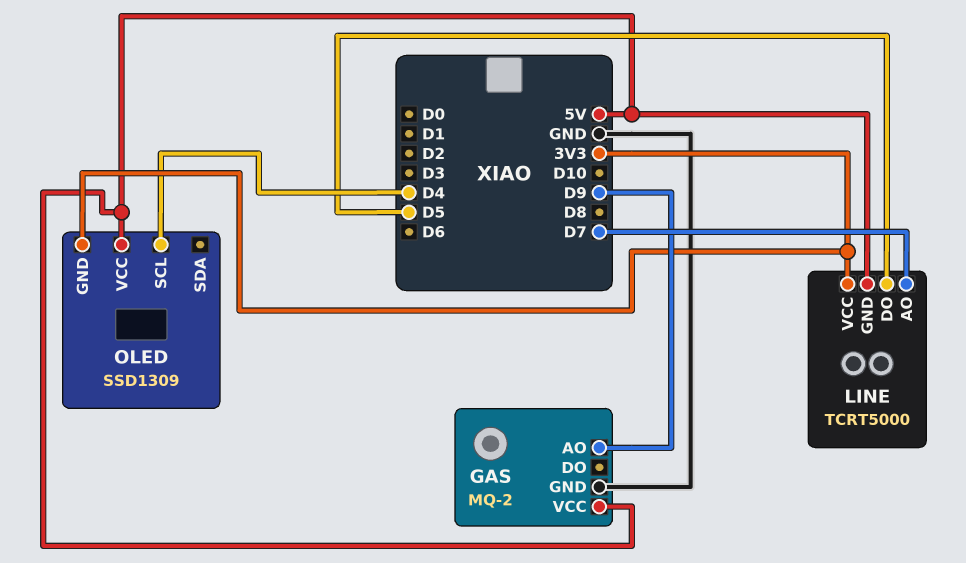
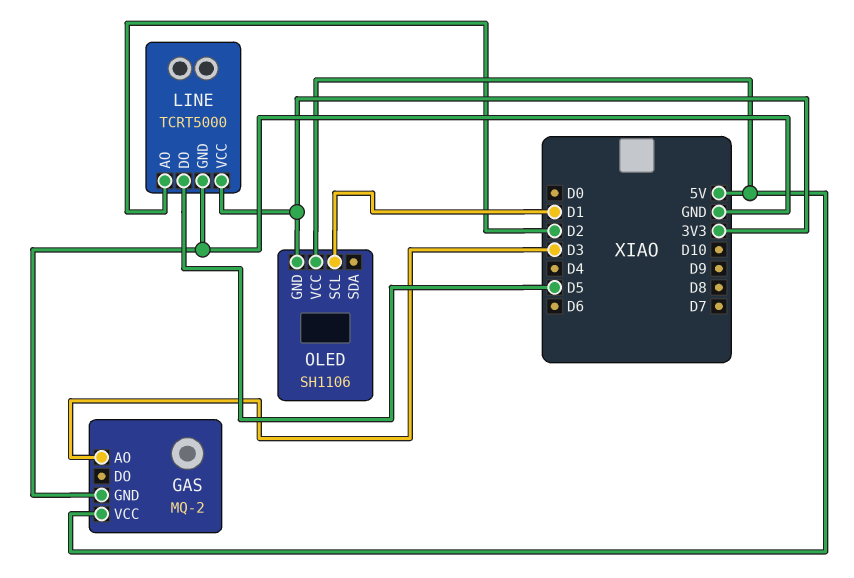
GAS pin AO: D9 -> D3
LINE pin AO: D7 -> D2
LINE pin GND: 5V -> GND
OLED: SSD1309 -> SH1106
OLED pin SCL: D4 -> D1

